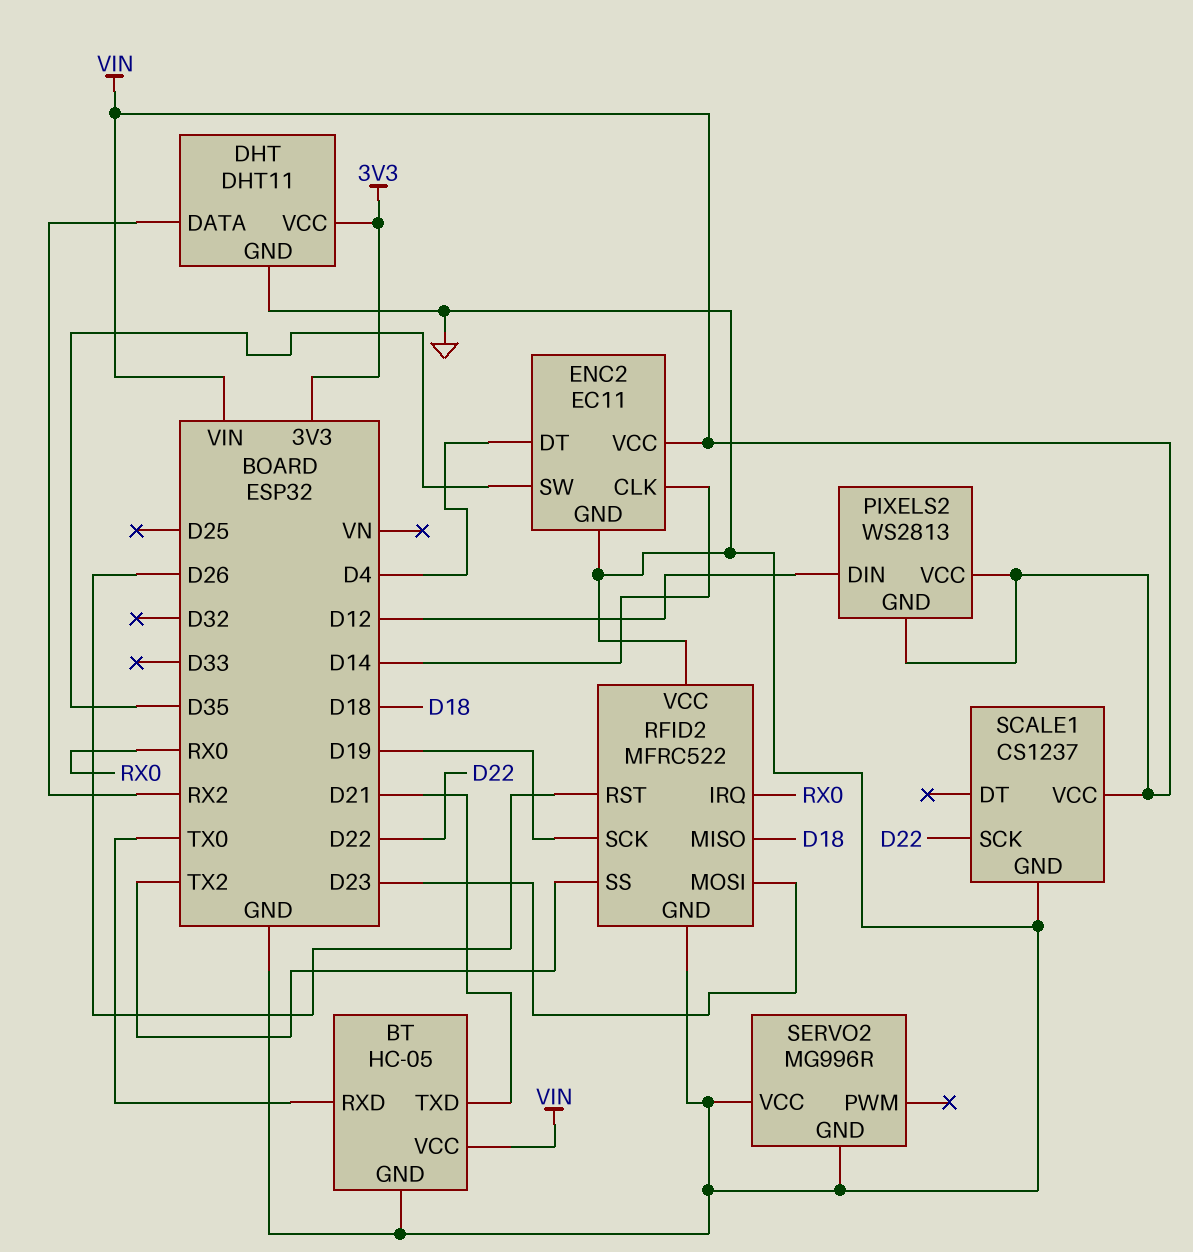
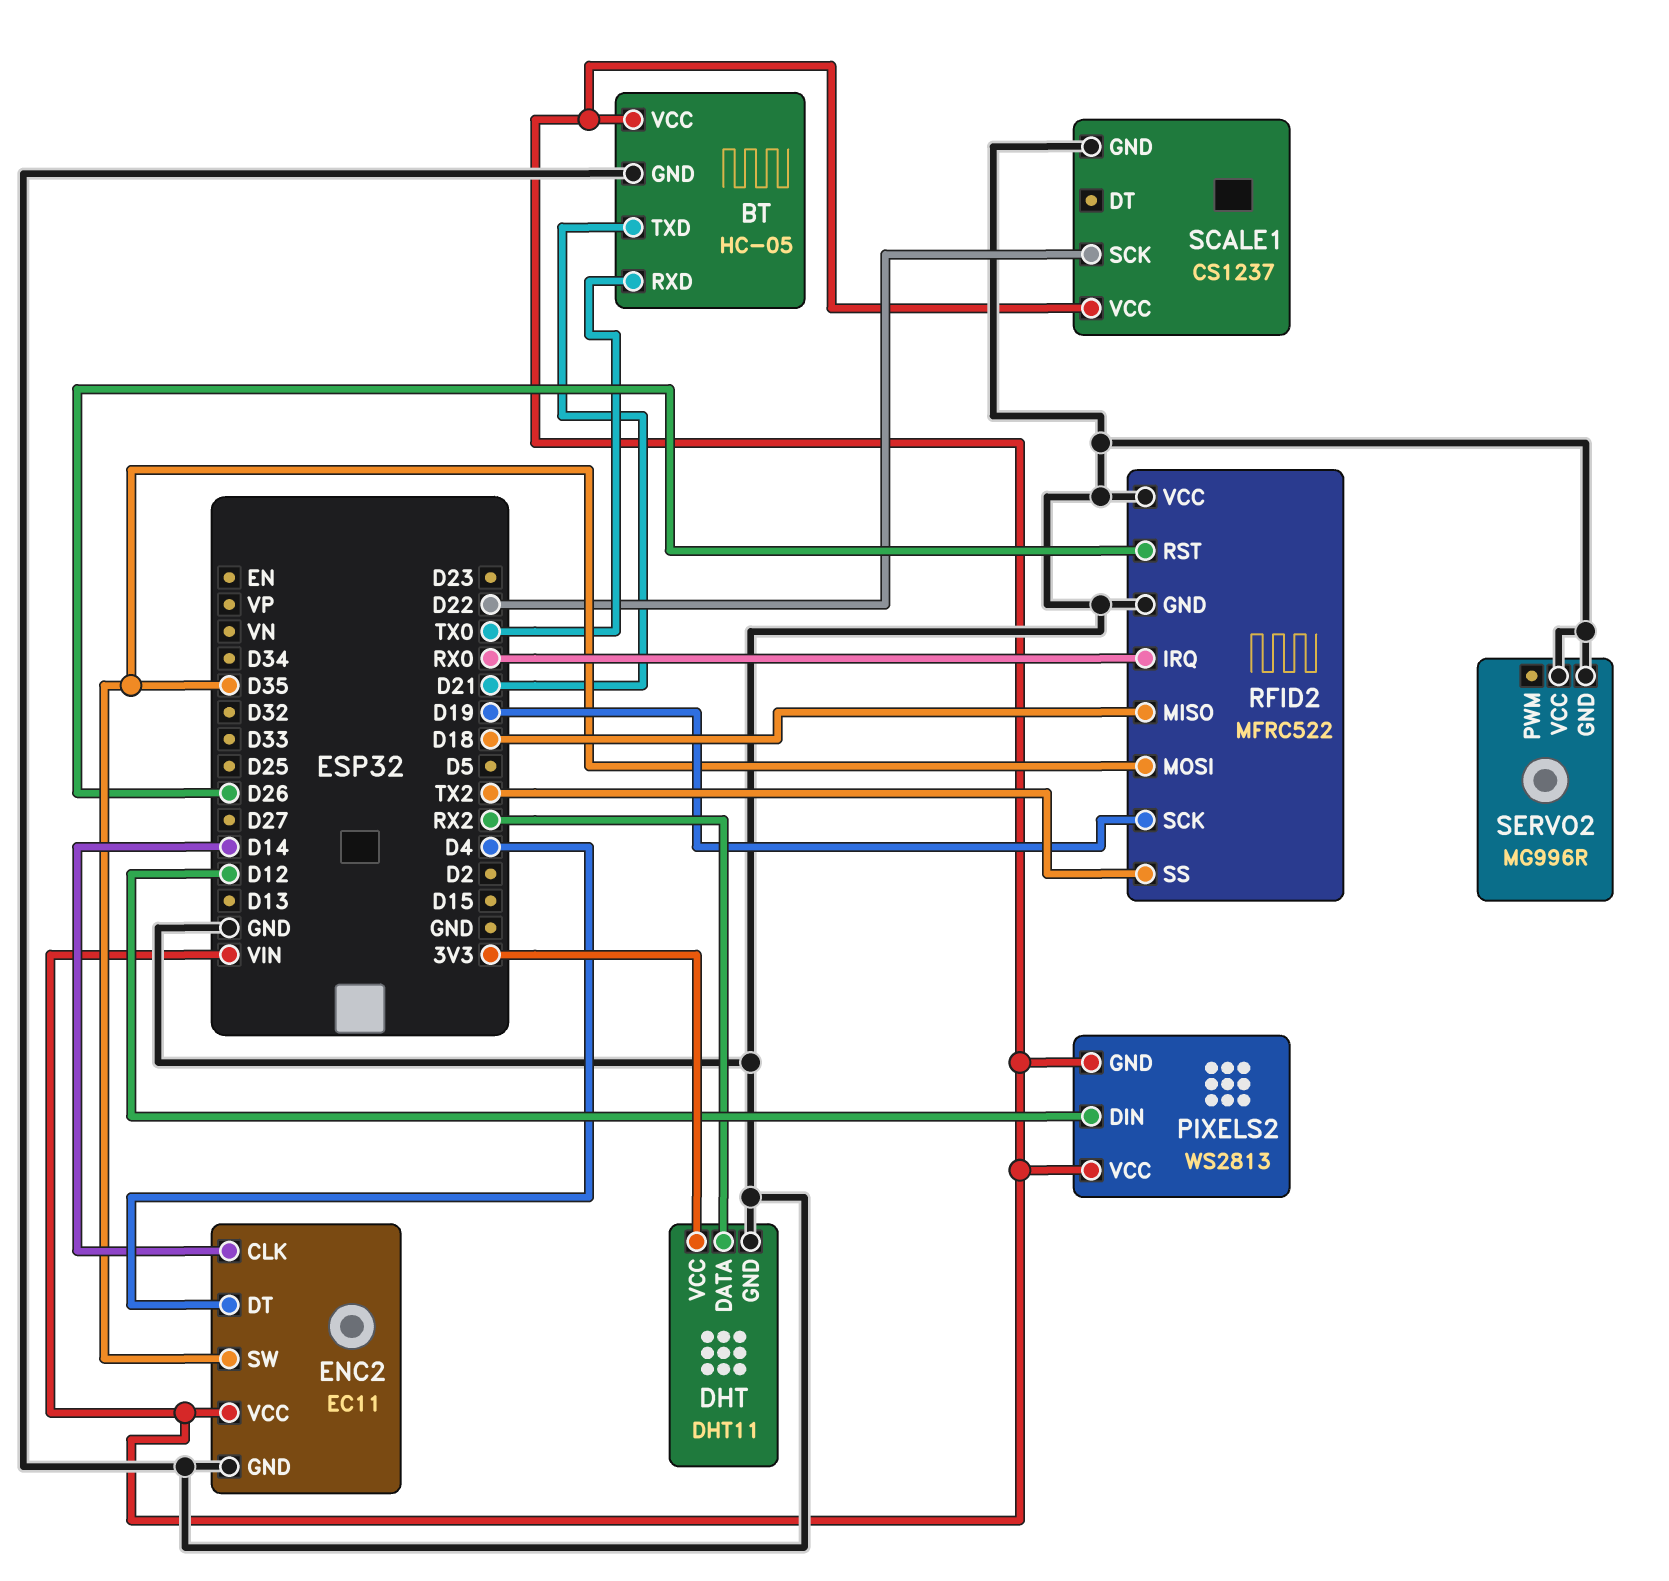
RFID2 pin MOSI: D23 -> D35

